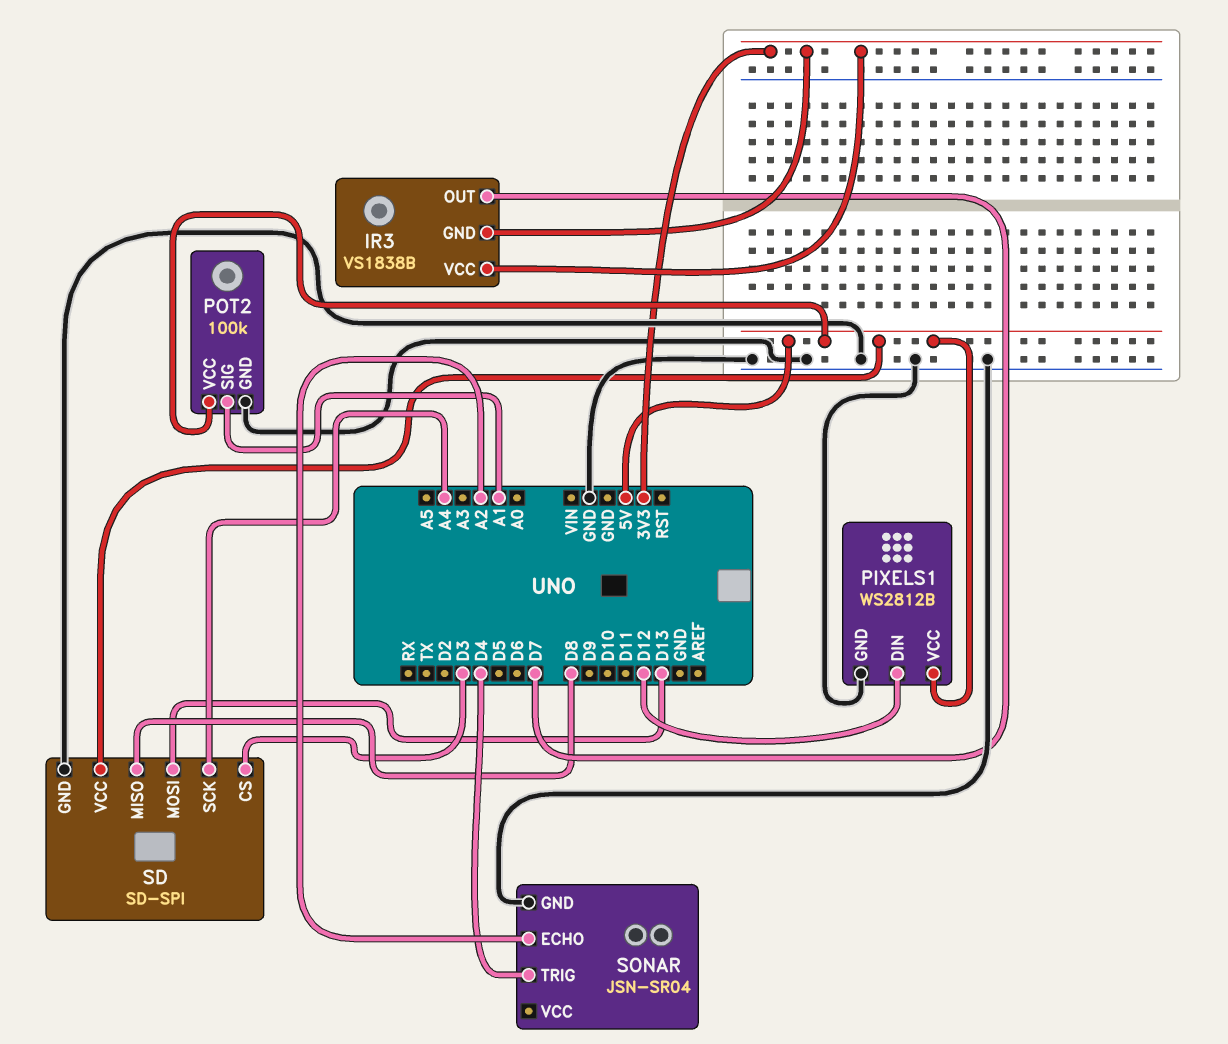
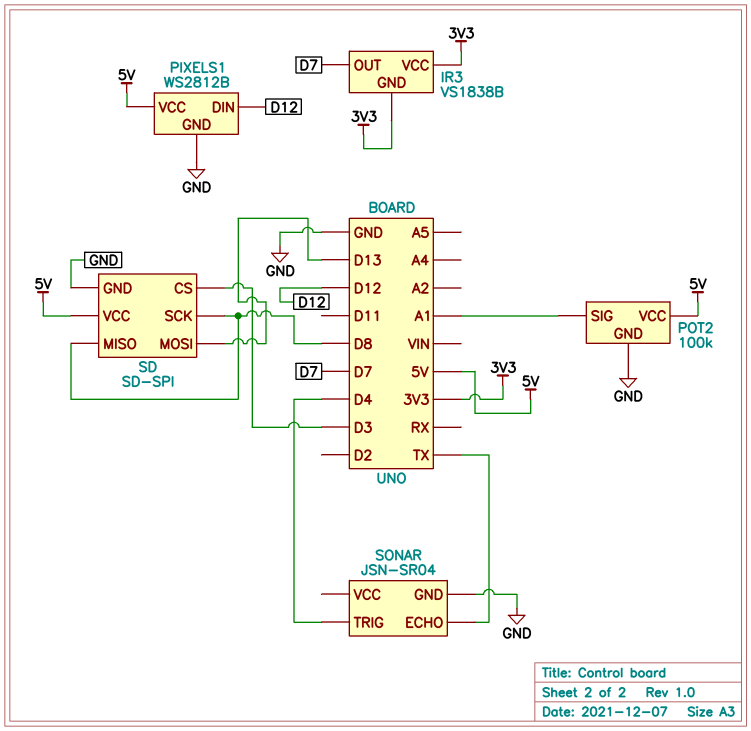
SD pin SCK: A4 -> D8
SONAR pin ECHO: A2 -> TX

